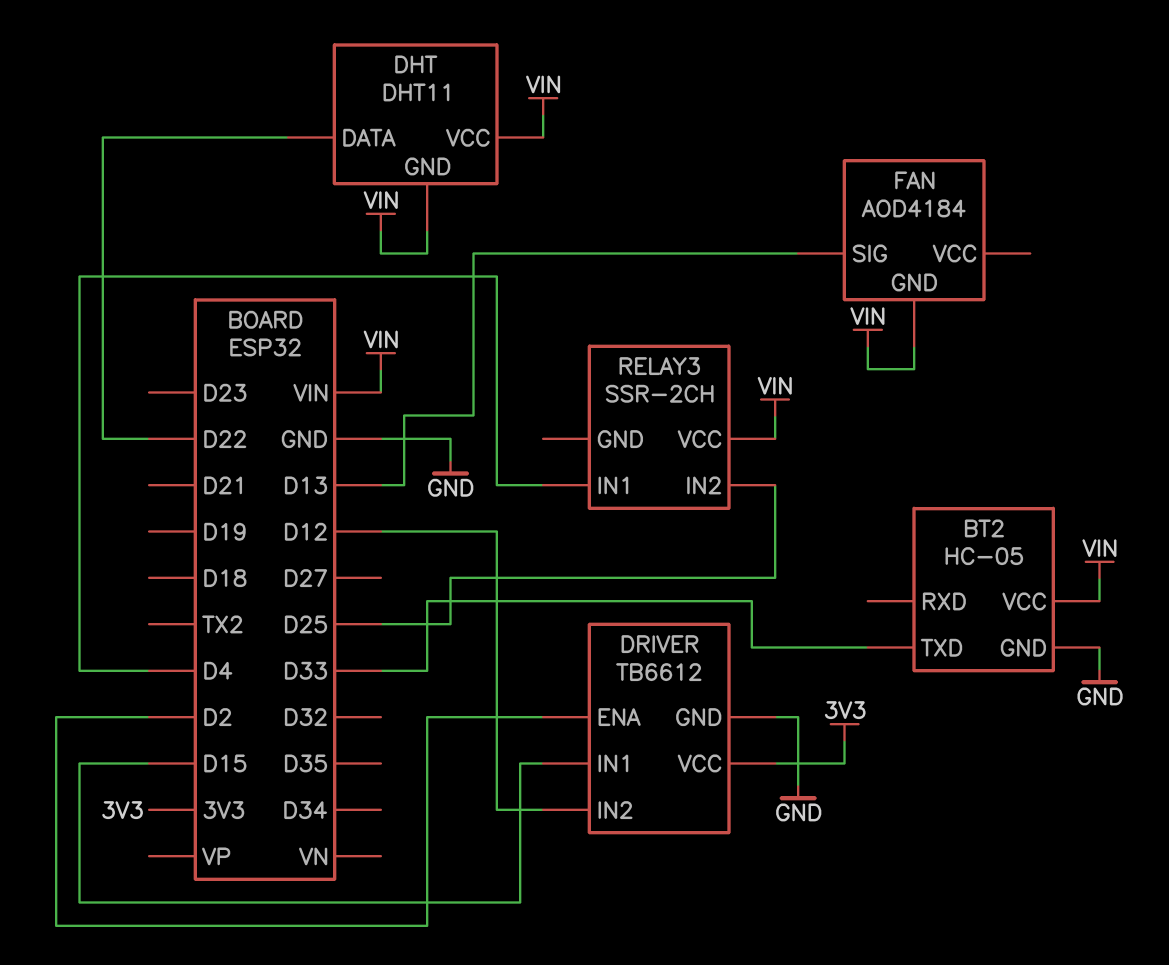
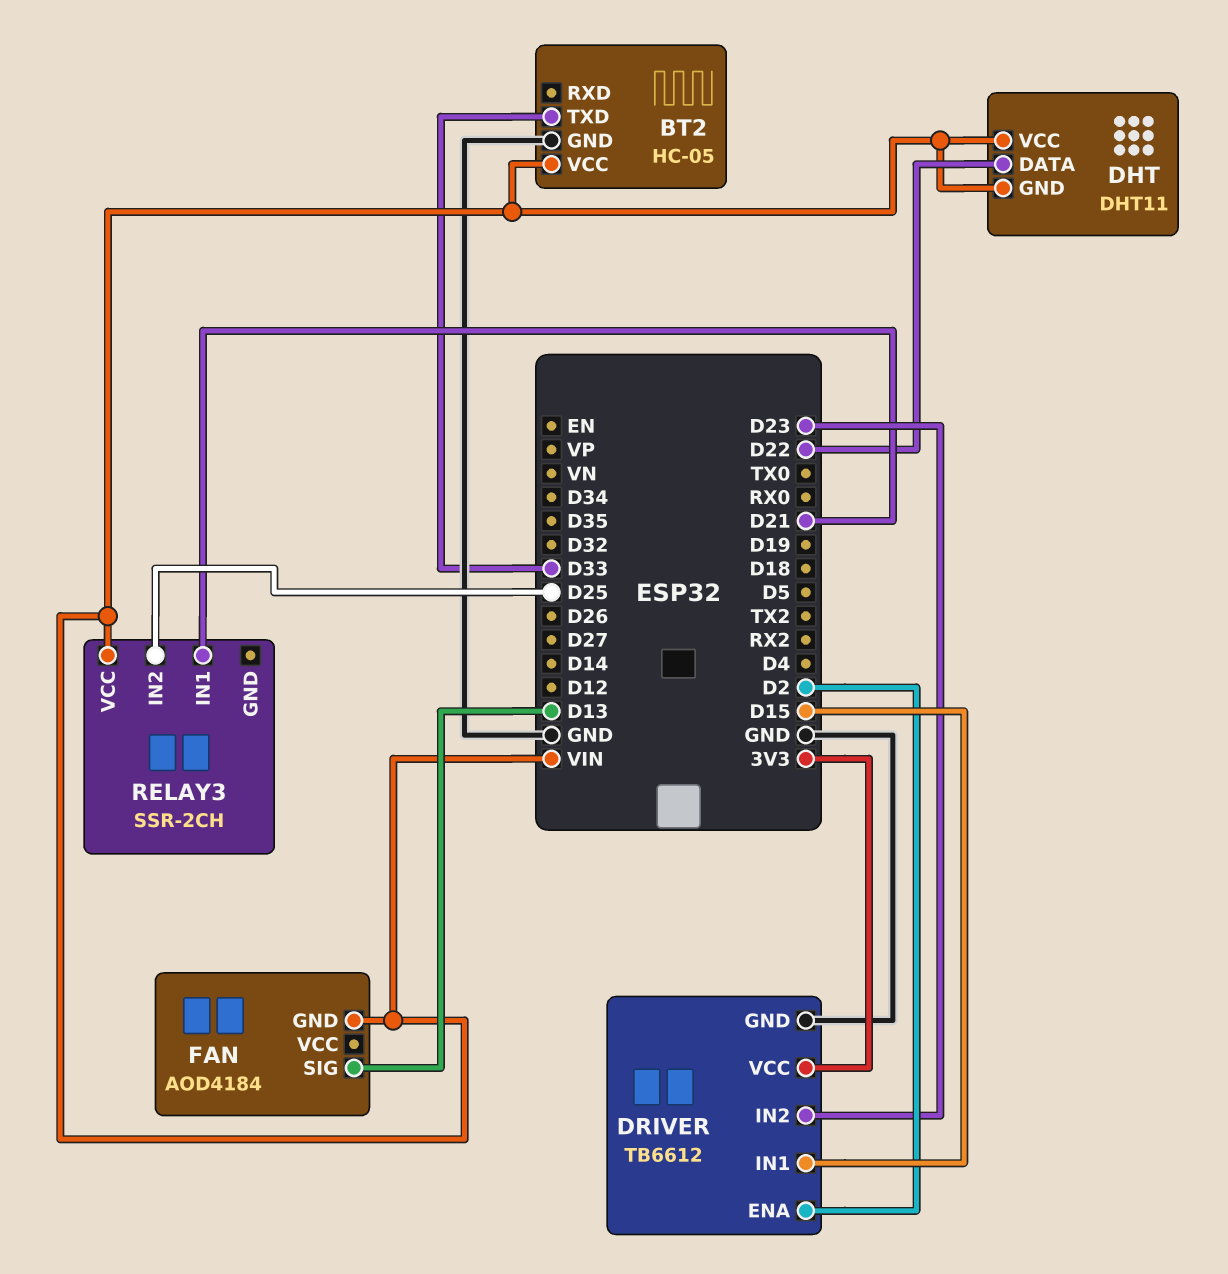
DRIVER pin IN2: D12 -> D23
RELAY3 pin IN1: D4 -> D21

